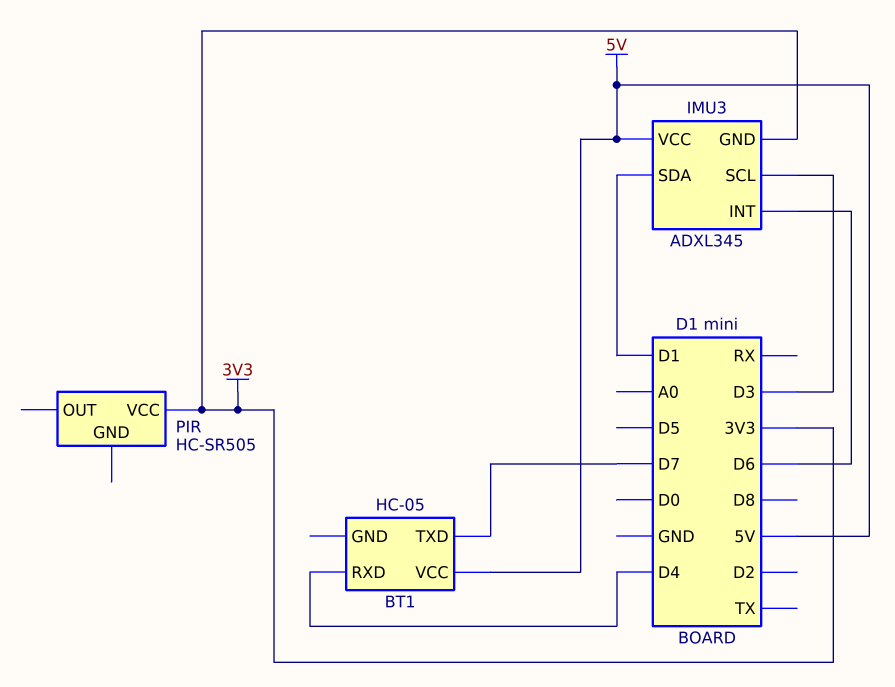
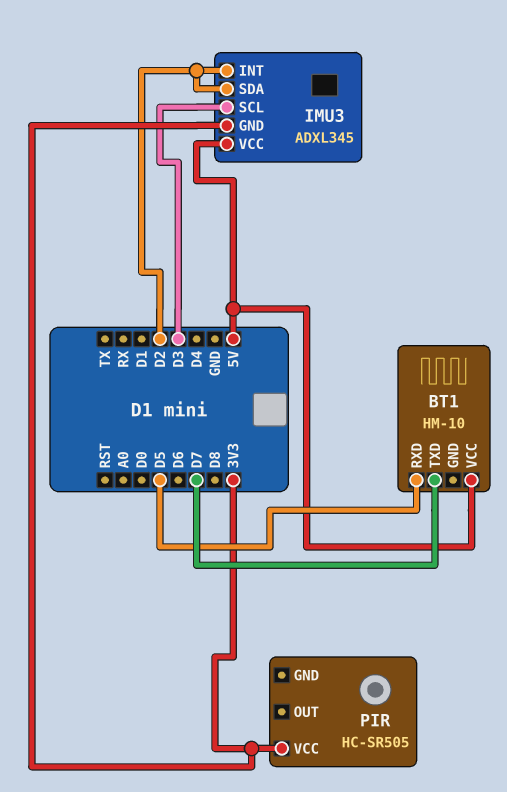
BT1: HC-05 -> HM-10
BT1 pin RXD: D4 -> D5
IMU3 pin INT: D6 -> D2
IMU3 pin SDA: D1 -> D2

